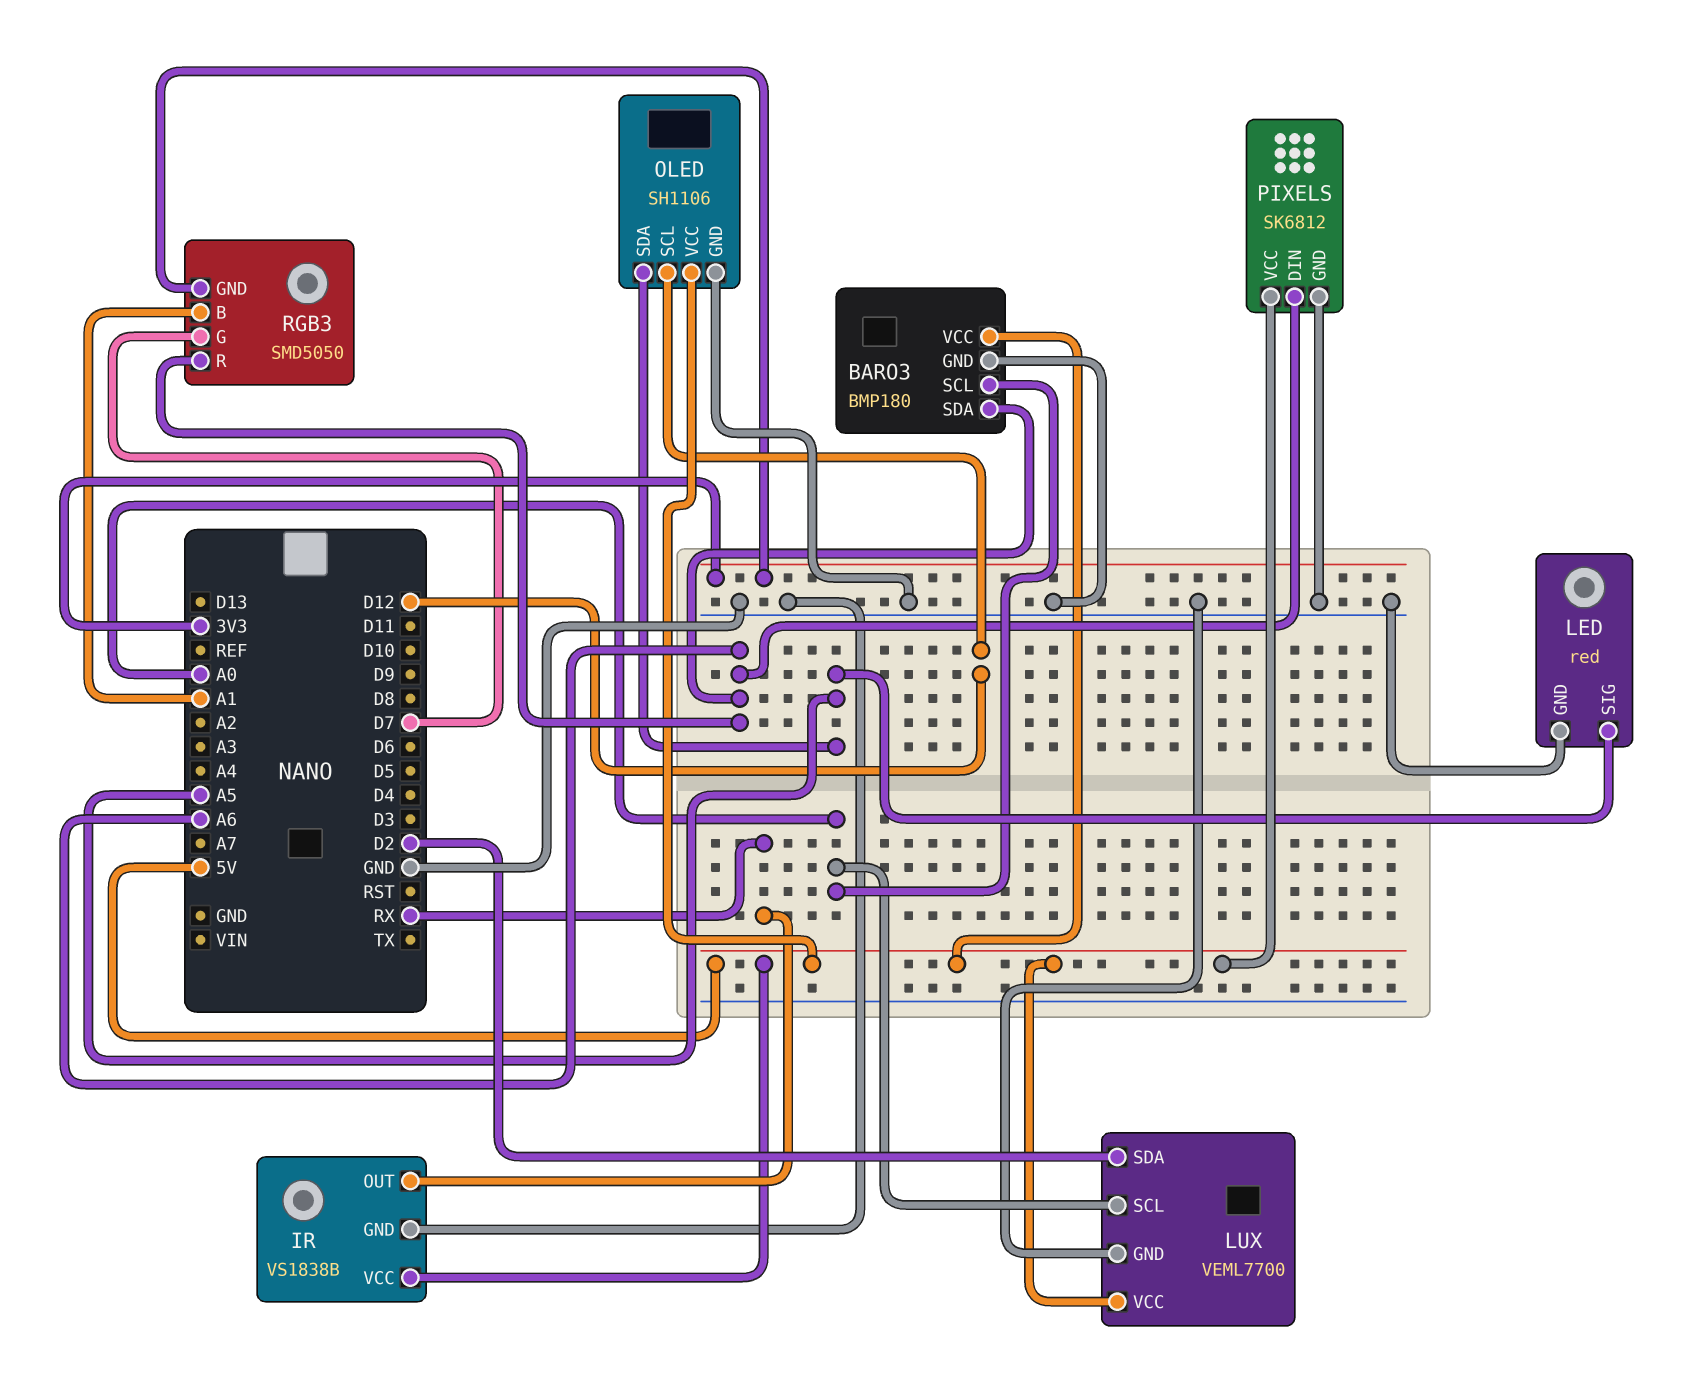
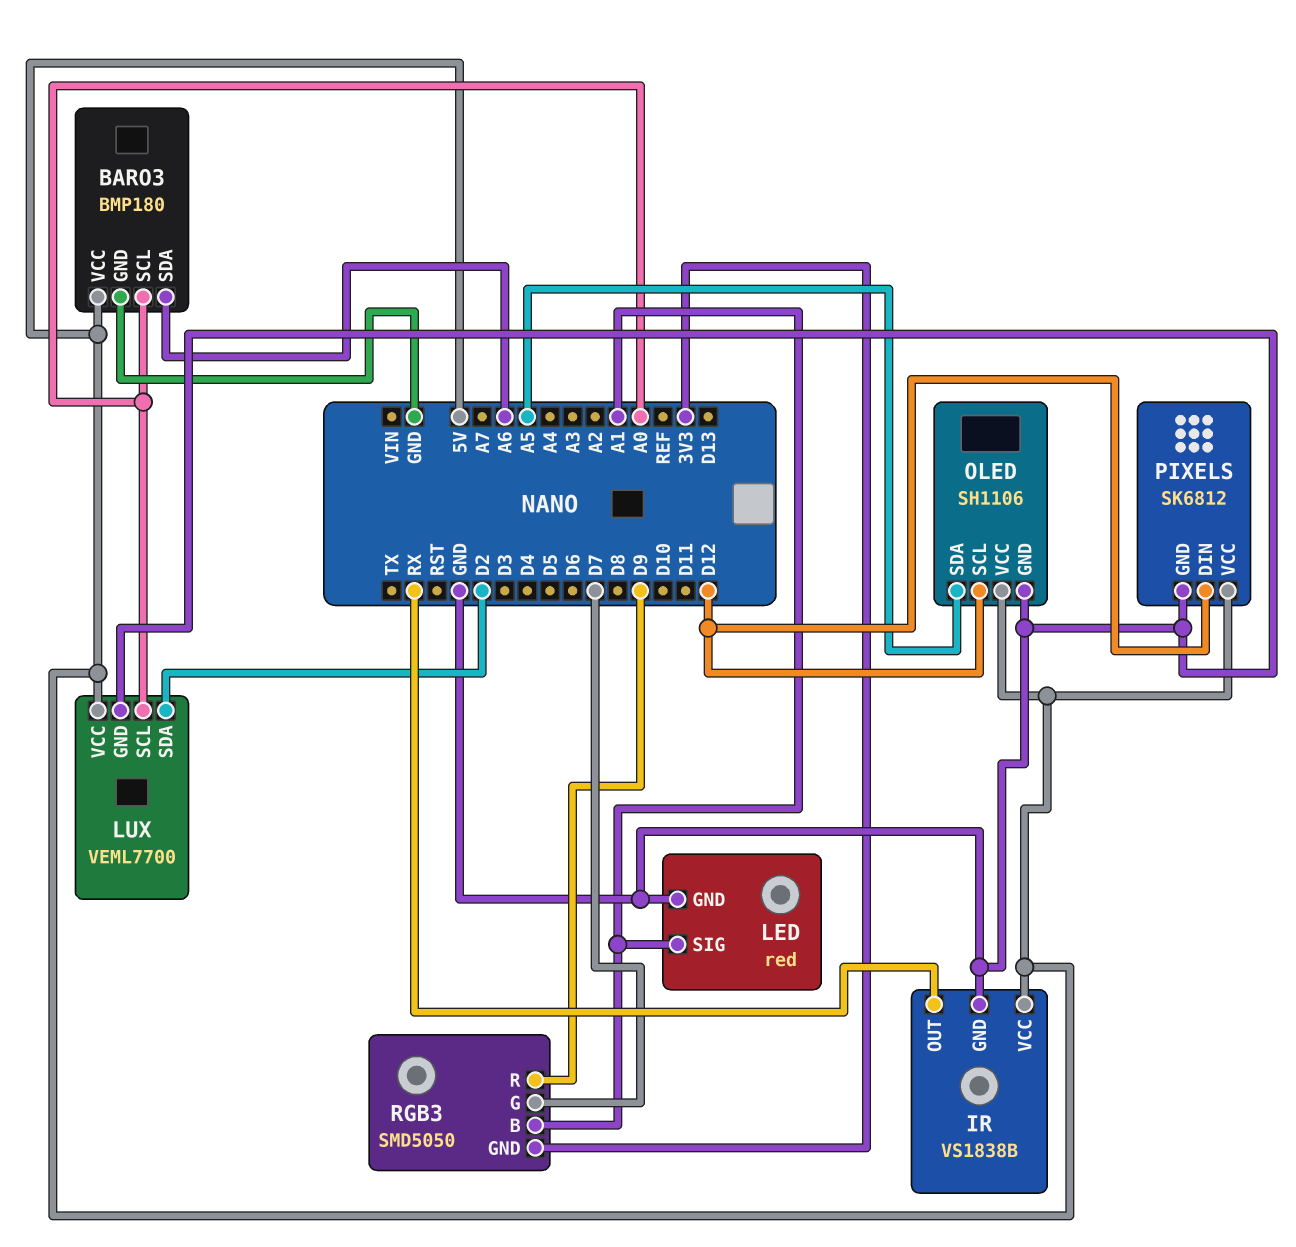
LED pin SIG: A5 -> A1
PIXELS pin DIN: A6 -> D12
RGB3 pin R: A6 -> D9

